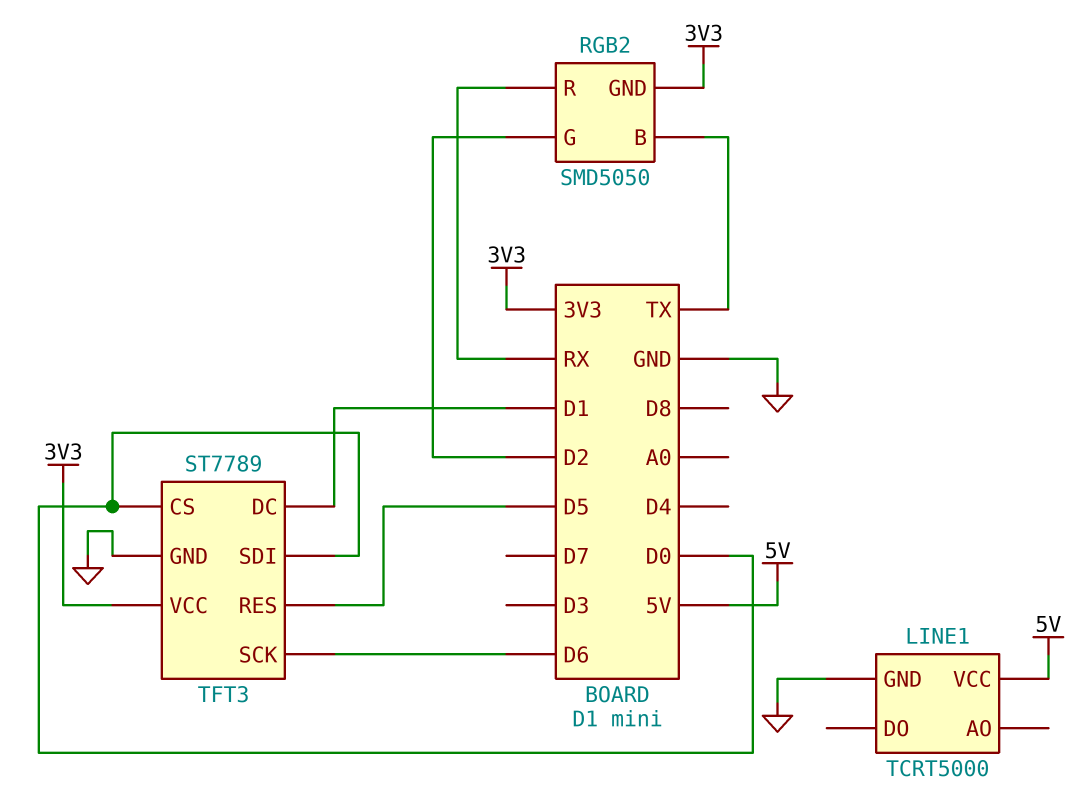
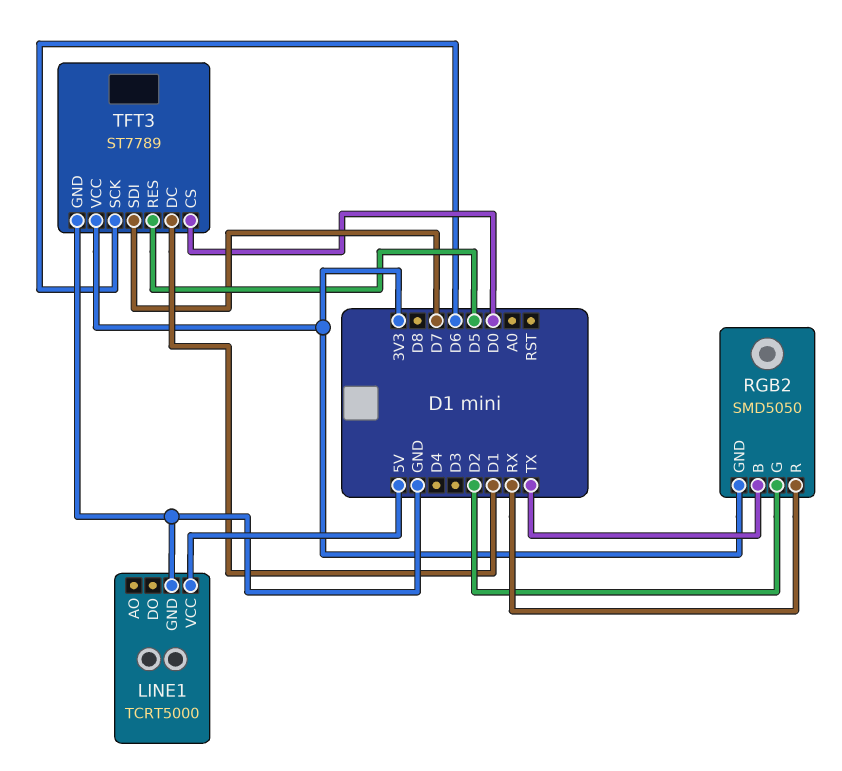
TFT3 pin SDI: D0 -> D7

